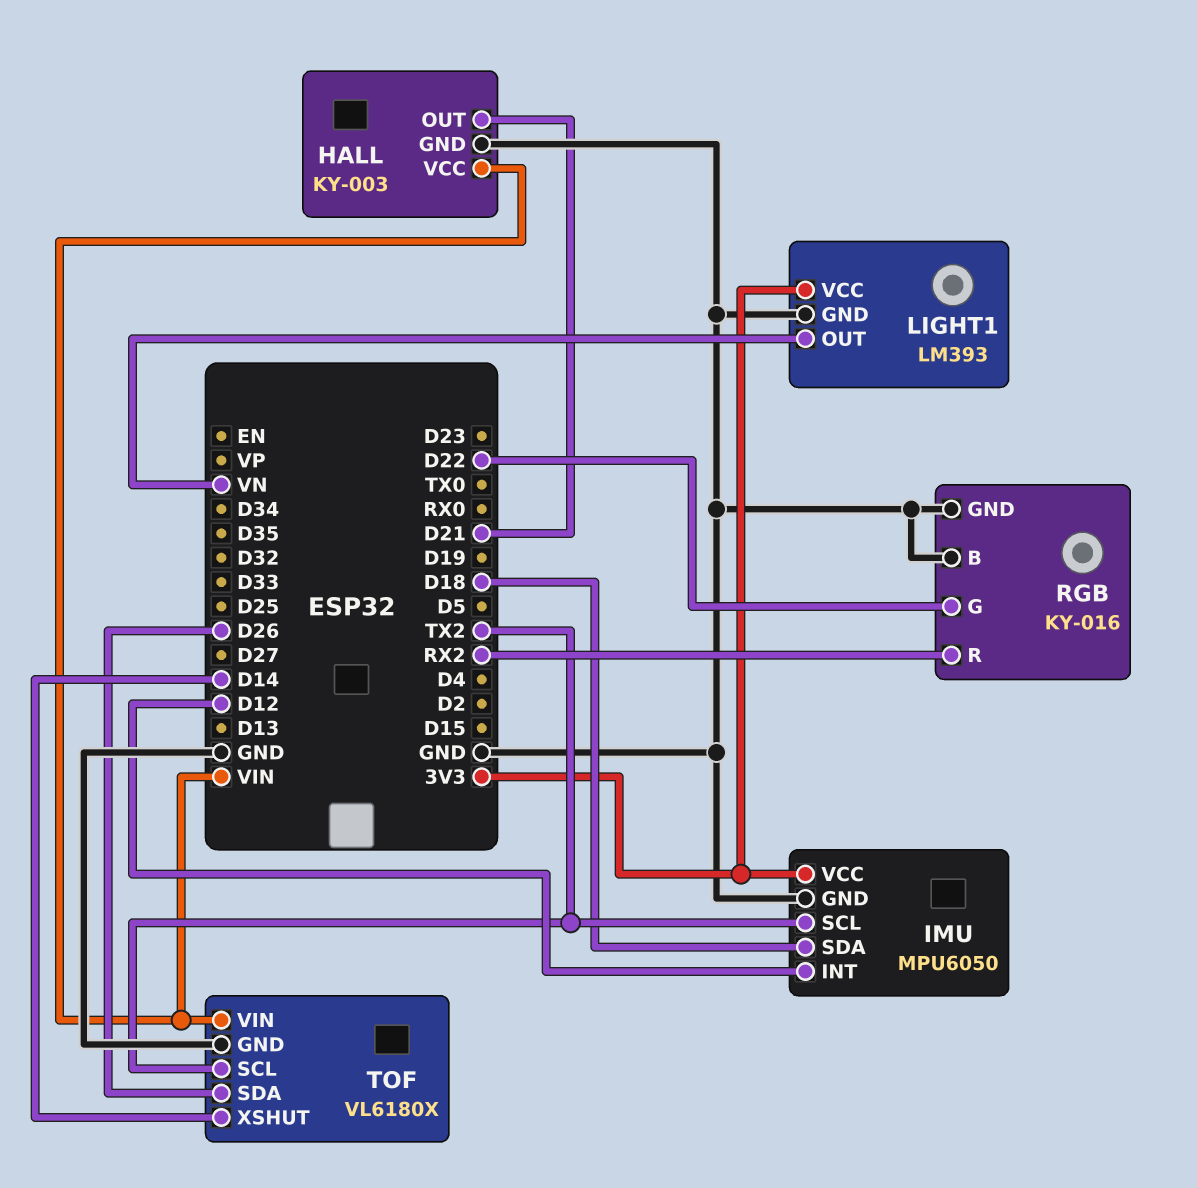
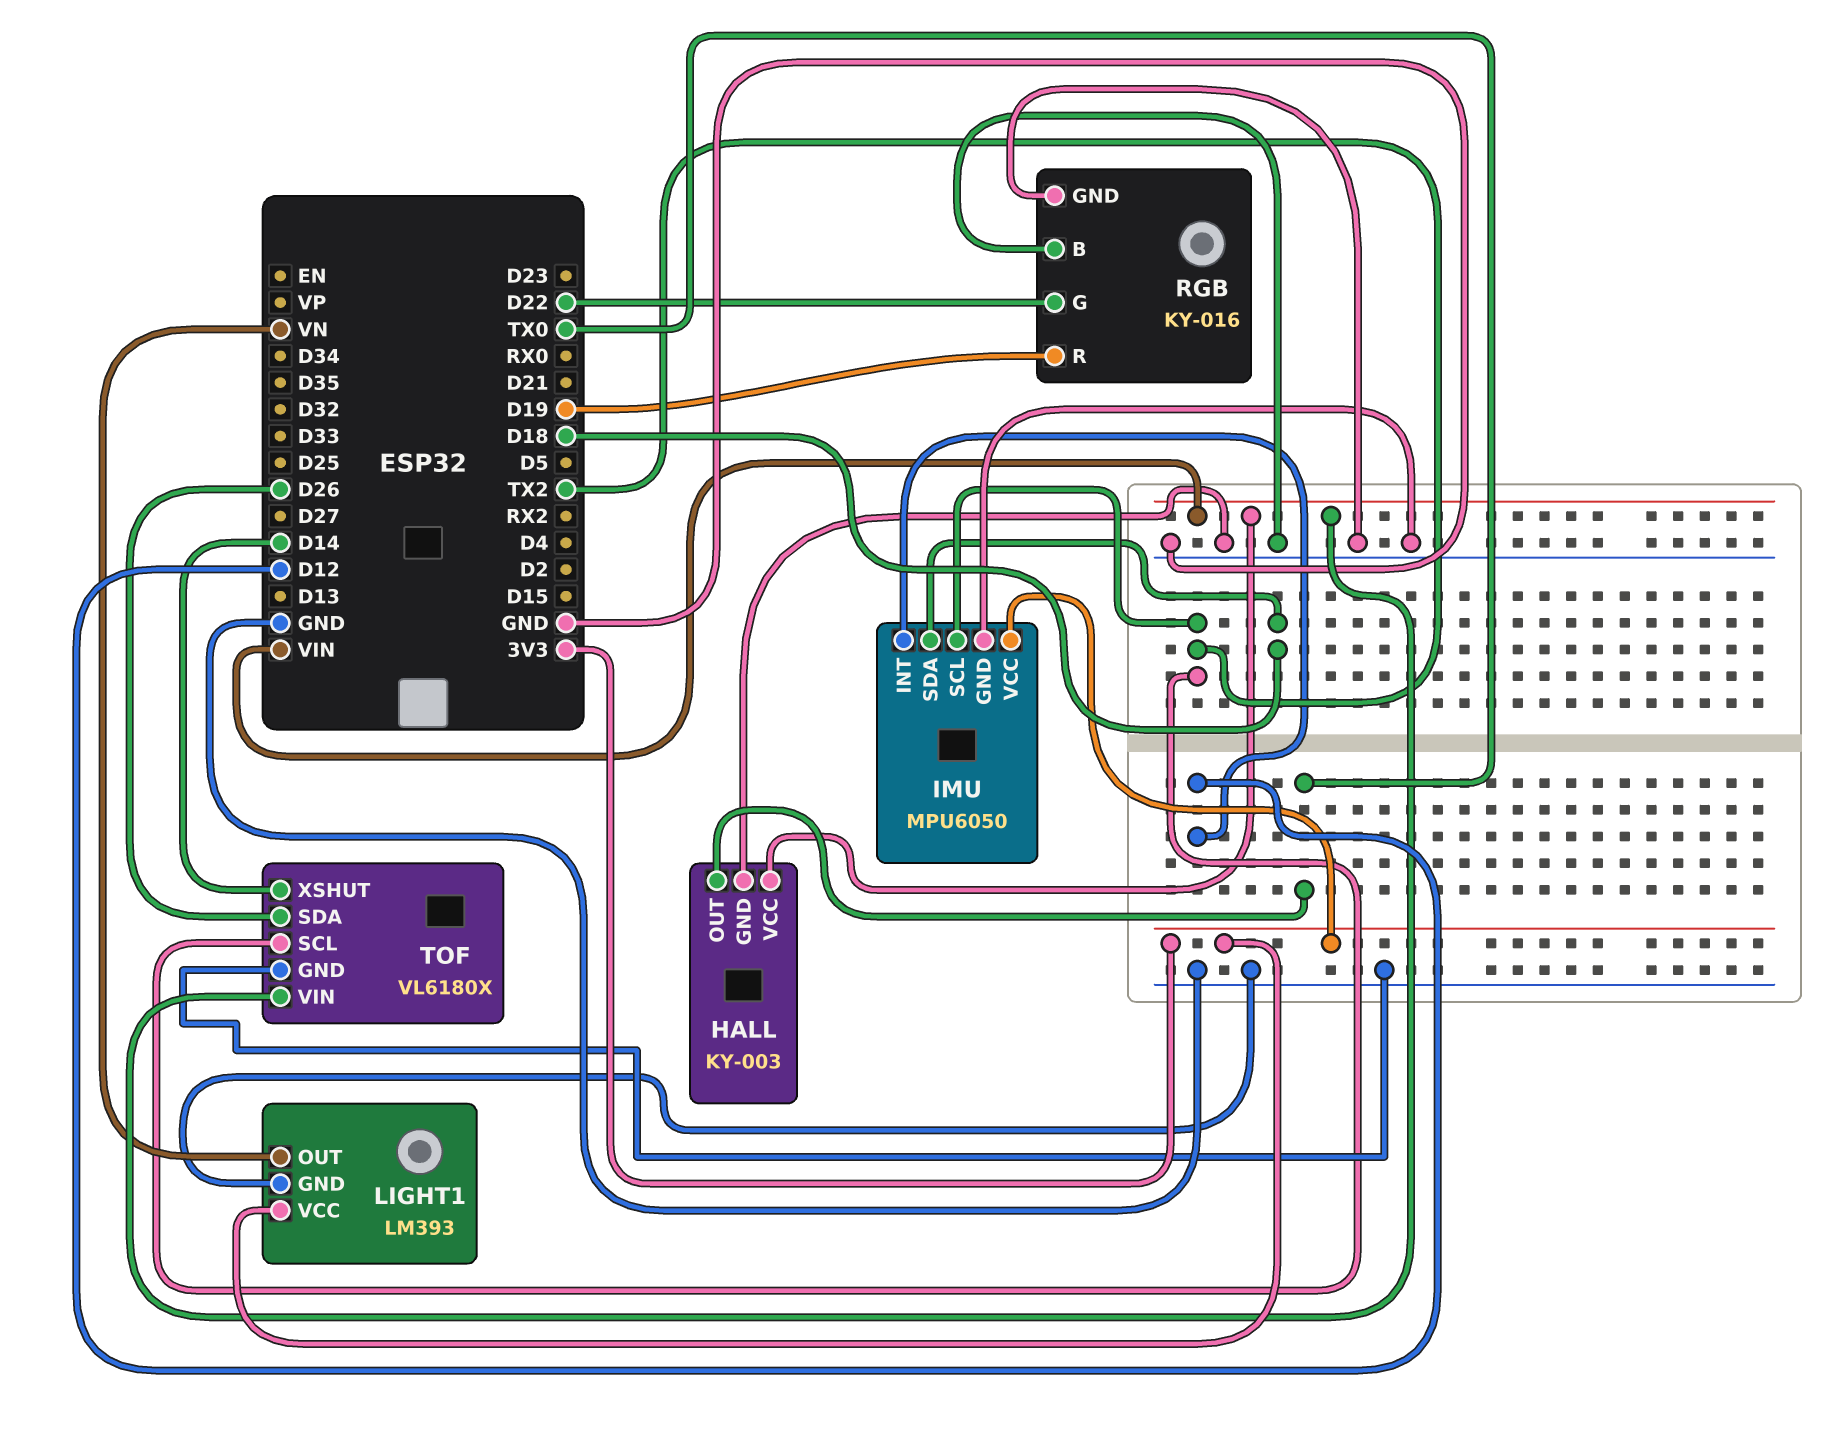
HALL pin OUT: D21 -> TX0
RGB pin R: RX2 -> D19

